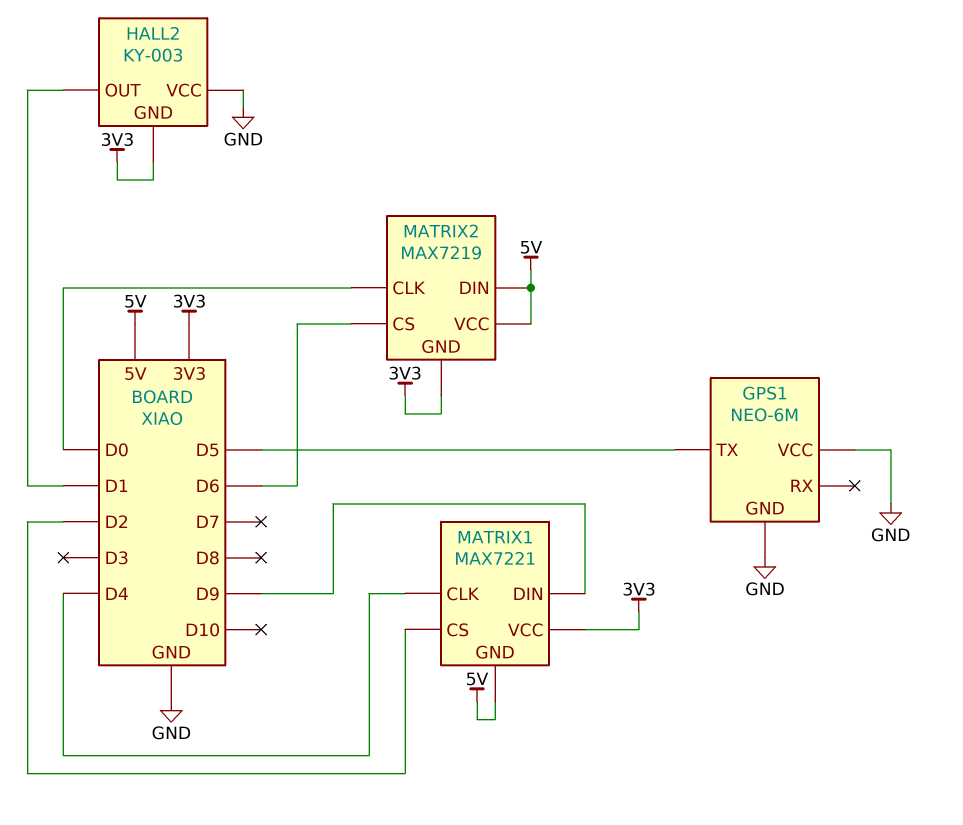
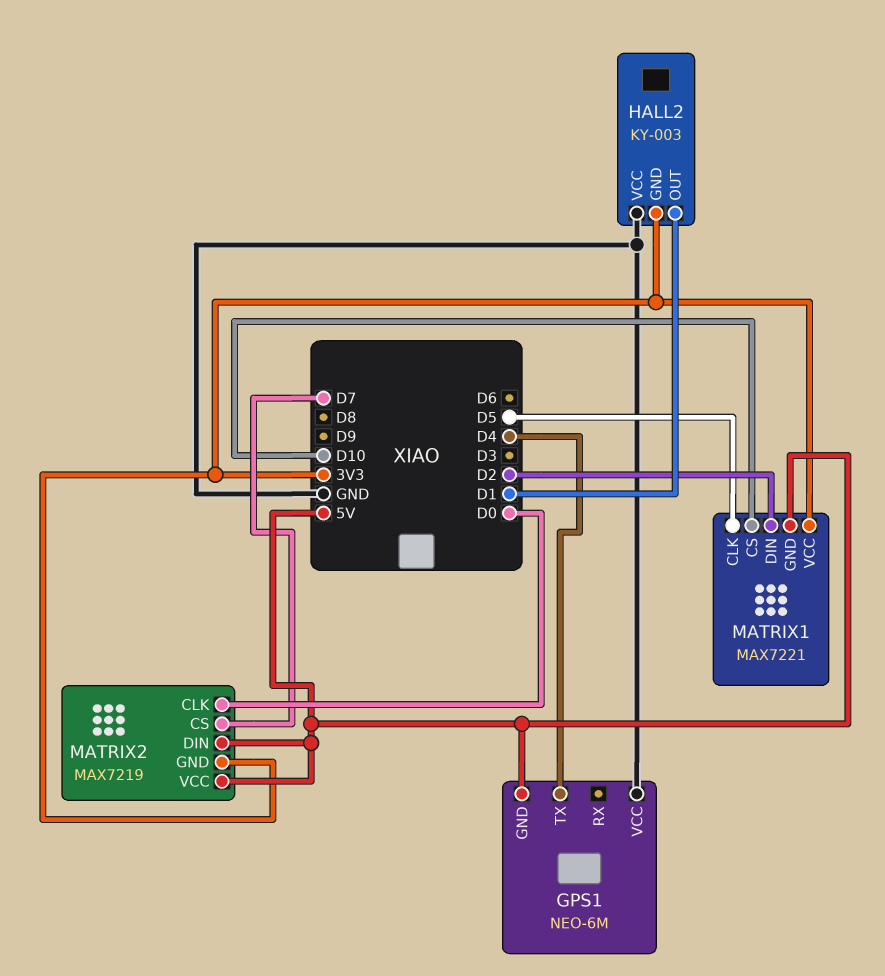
GPS1 pin GND: GND -> 5V
GPS1 pin TX: D5 -> D4
MATRIX1 pin CLK: D4 -> D5
MATRIX1 pin CS: D2 -> D10
MATRIX1 pin DIN: D9 -> D2
MATRIX2 pin CS: D6 -> D7

